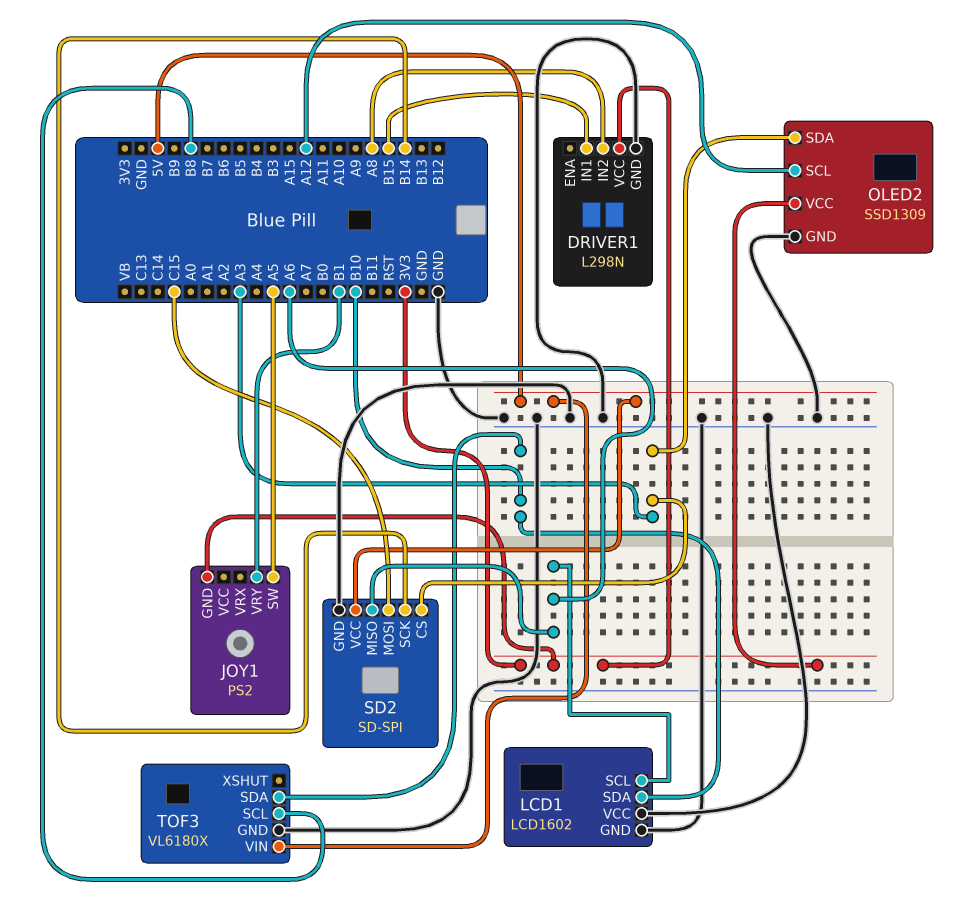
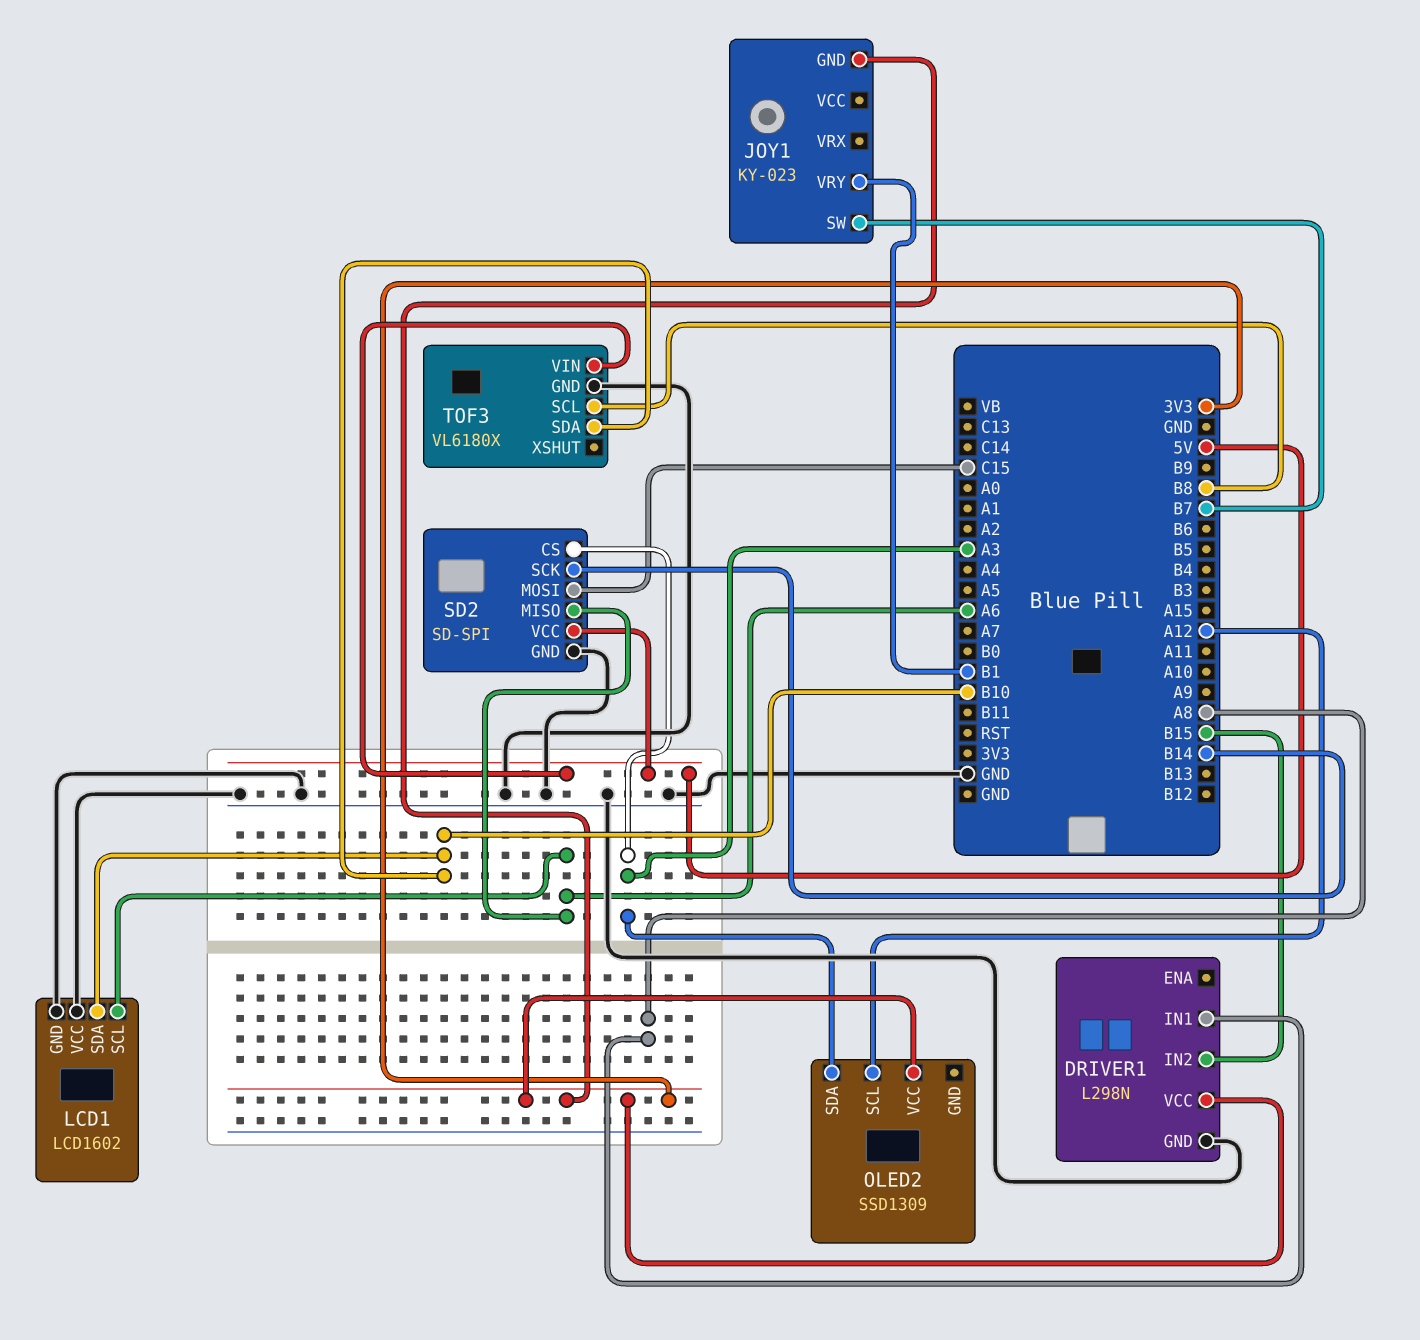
DRIVER1 pin IN1: B15 -> A8
DRIVER1 pin IN2: A8 -> B15
JOY1: PS2 -> KY-023
JOY1 pin SW: A5 -> B7
OLED2 pin GND: GND -> none

